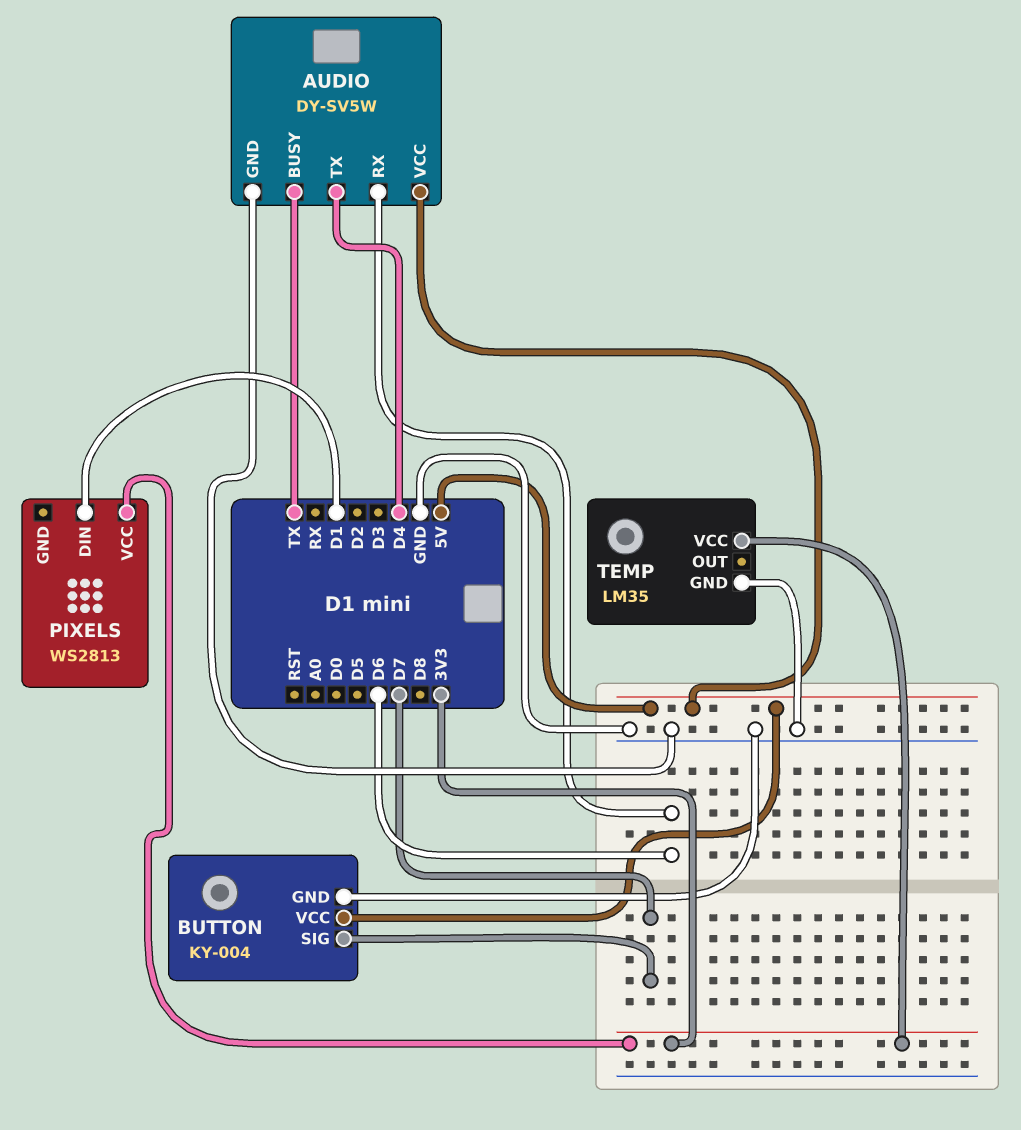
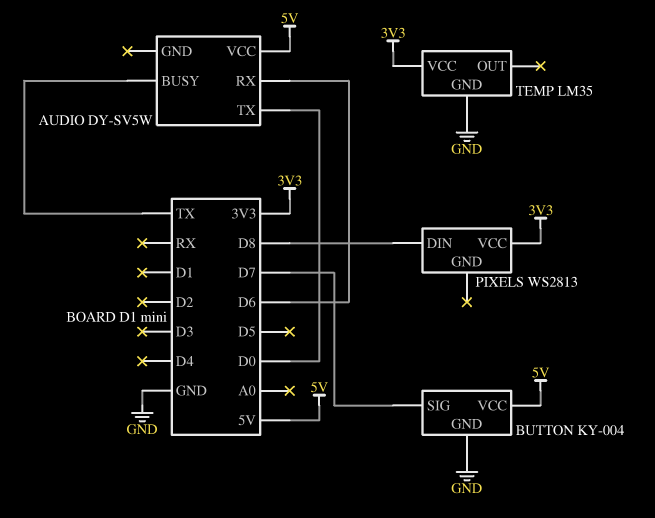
AUDIO pin GND: GND -> none
AUDIO pin TX: D4 -> D0
PIXELS pin DIN: D1 -> D8

